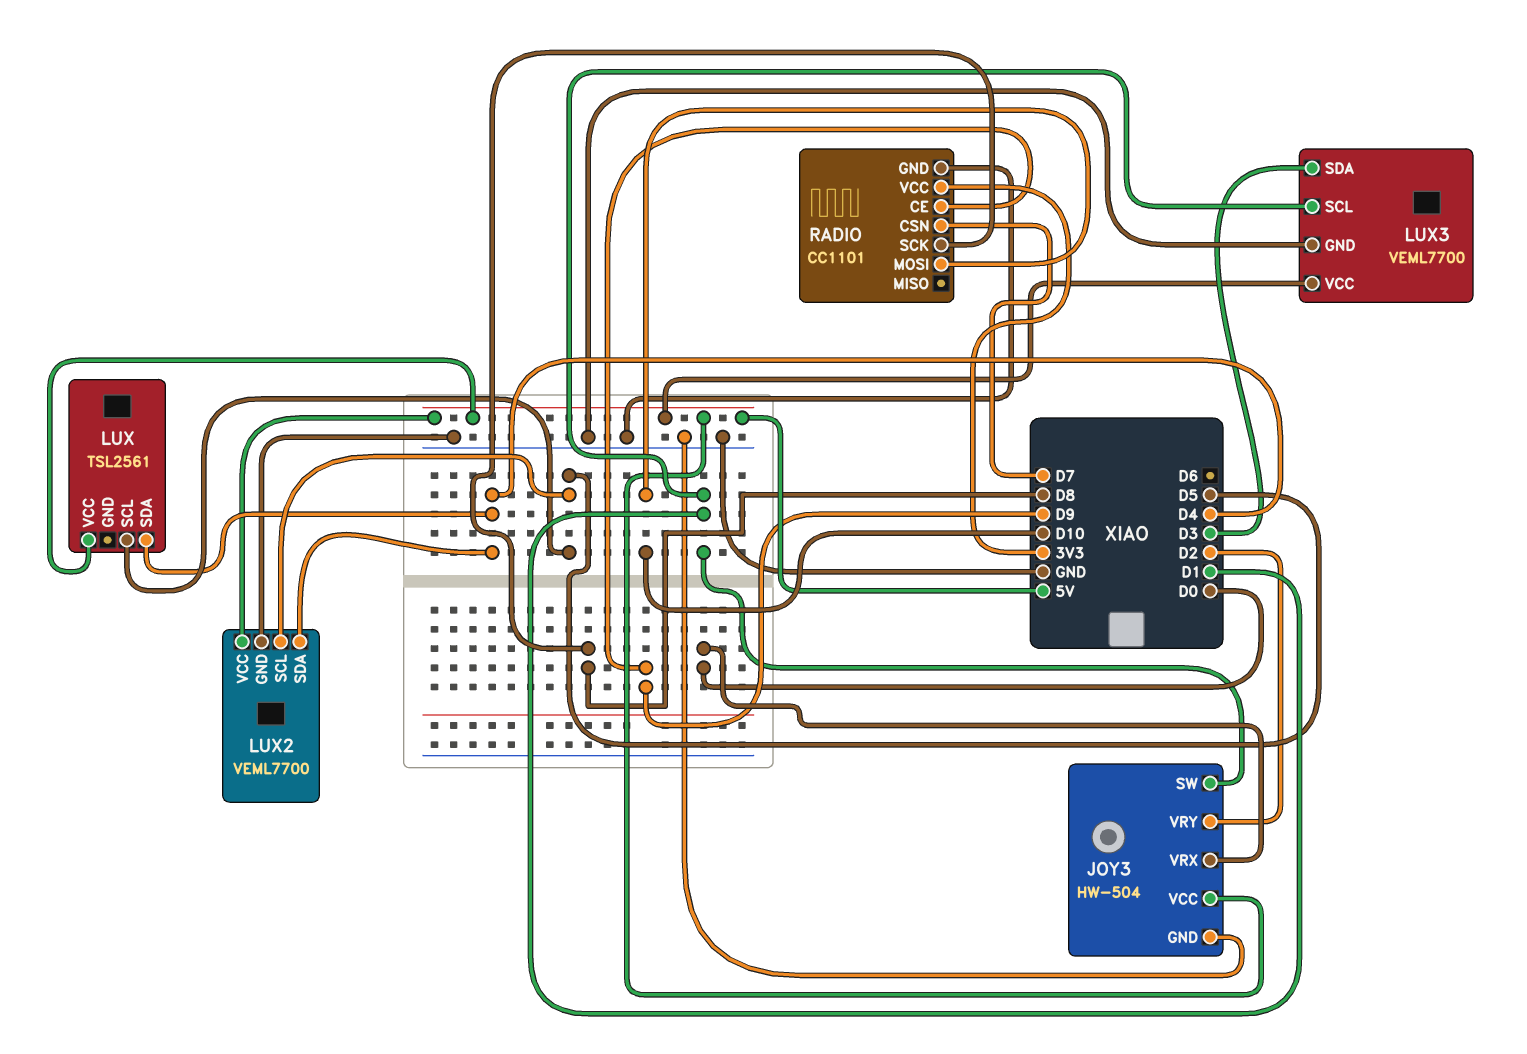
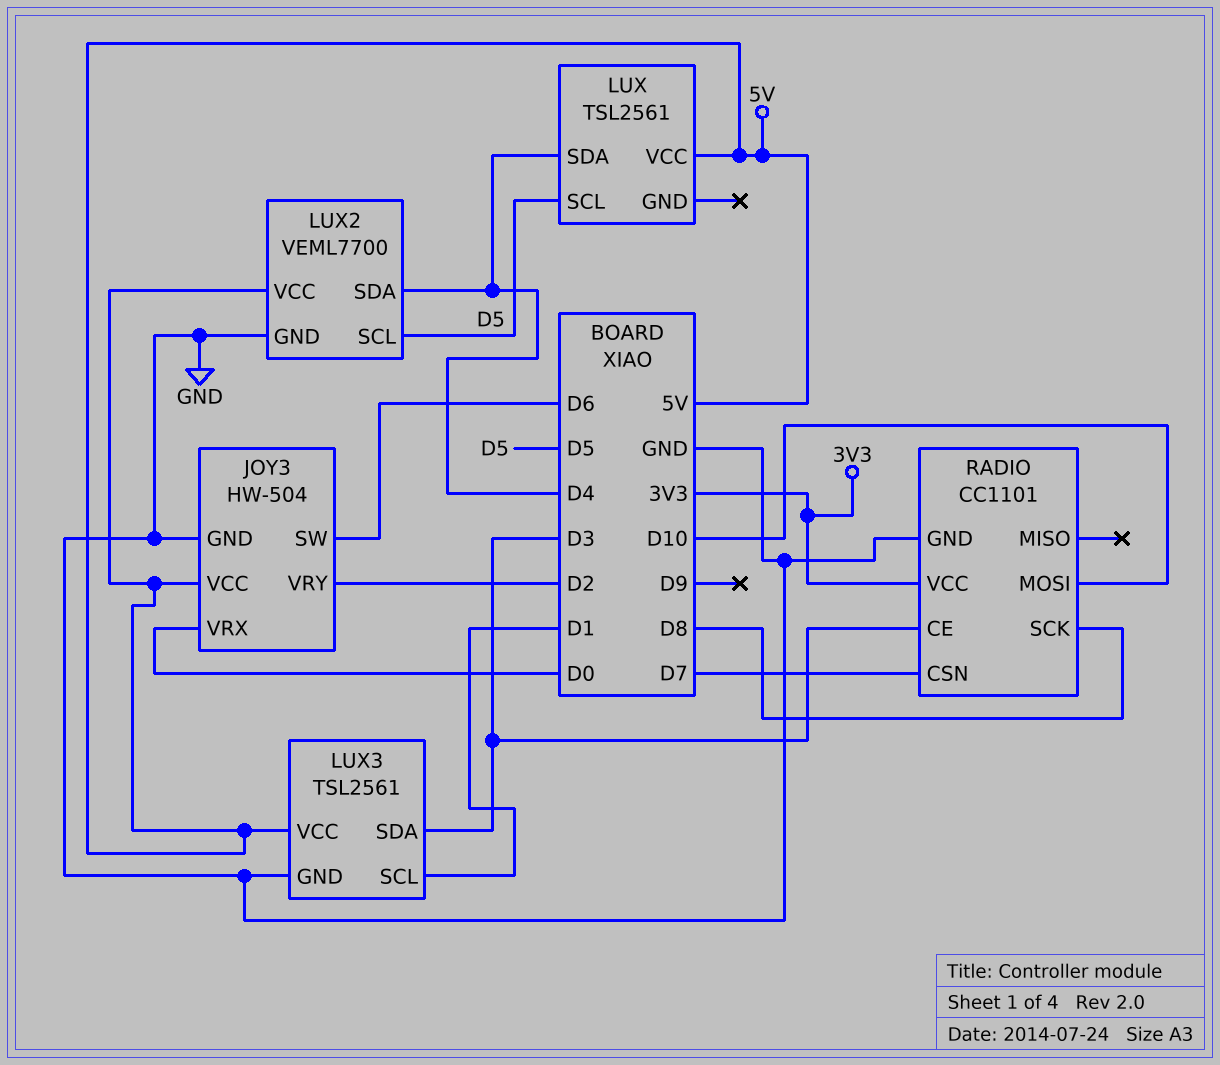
JOY3 pin SW: D1 -> D6
LUX3: VEML7700 -> TSL2561
RADIO pin CE: D9 -> D3

